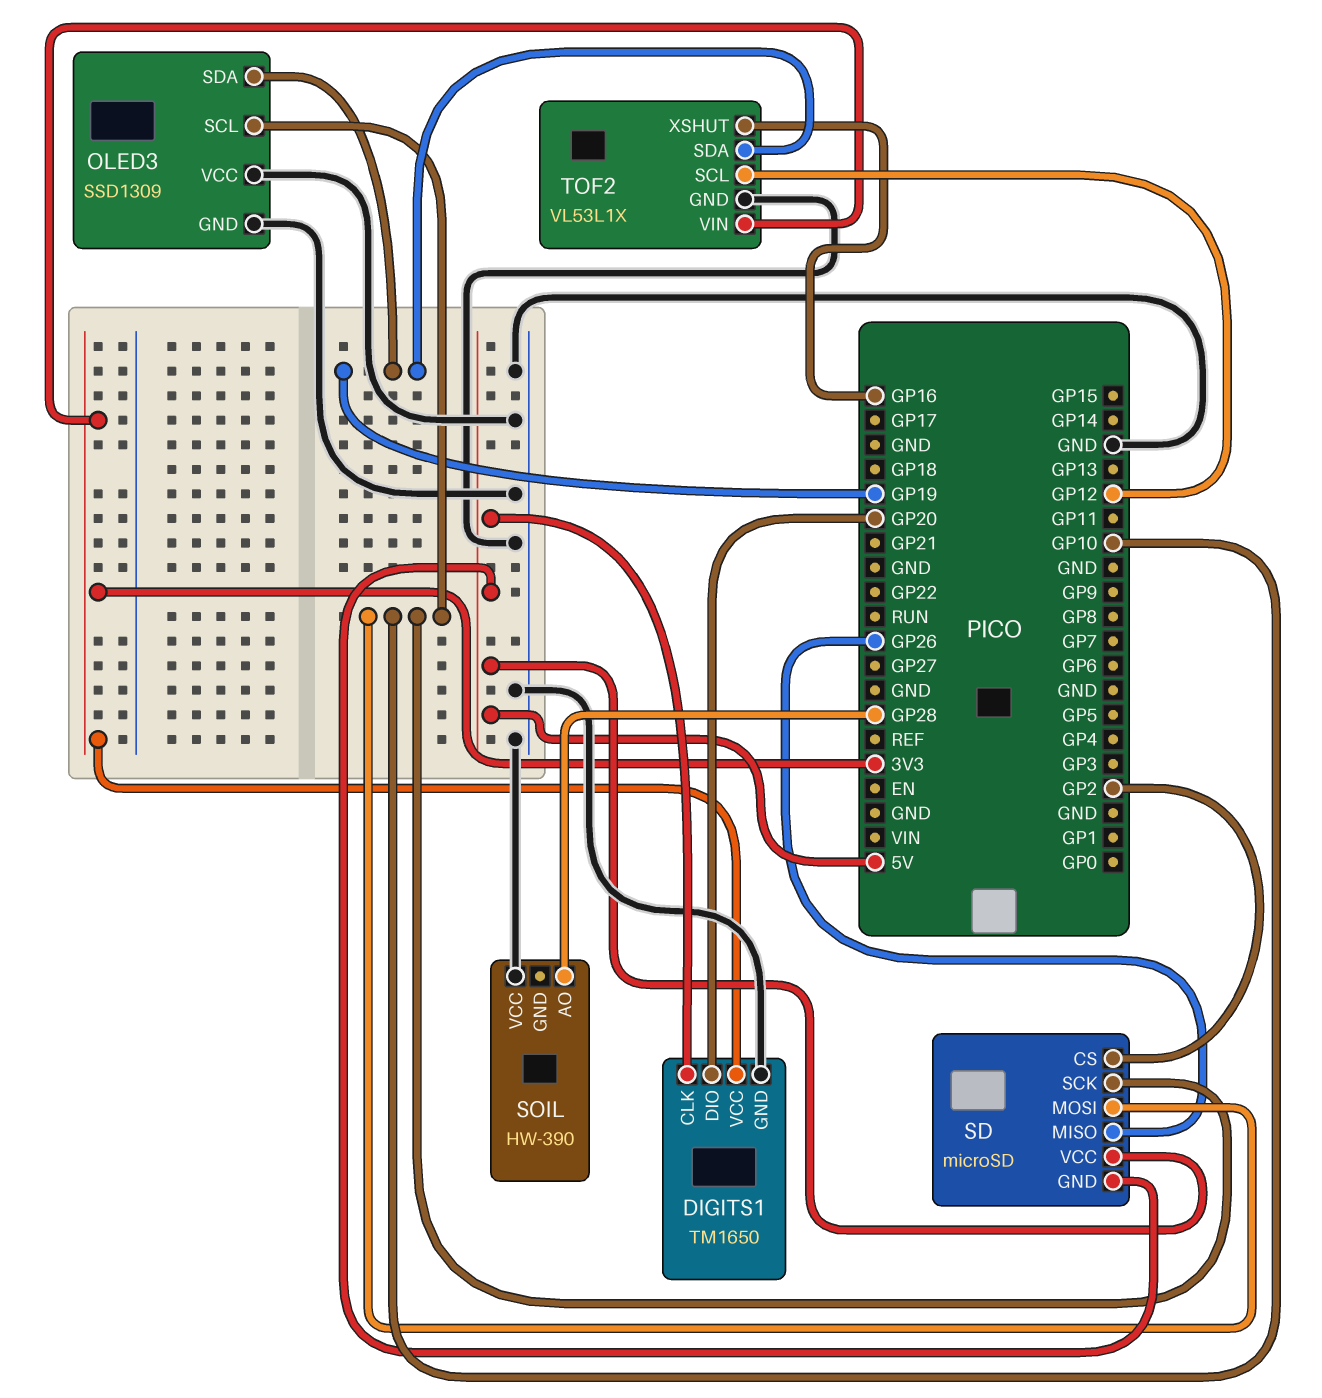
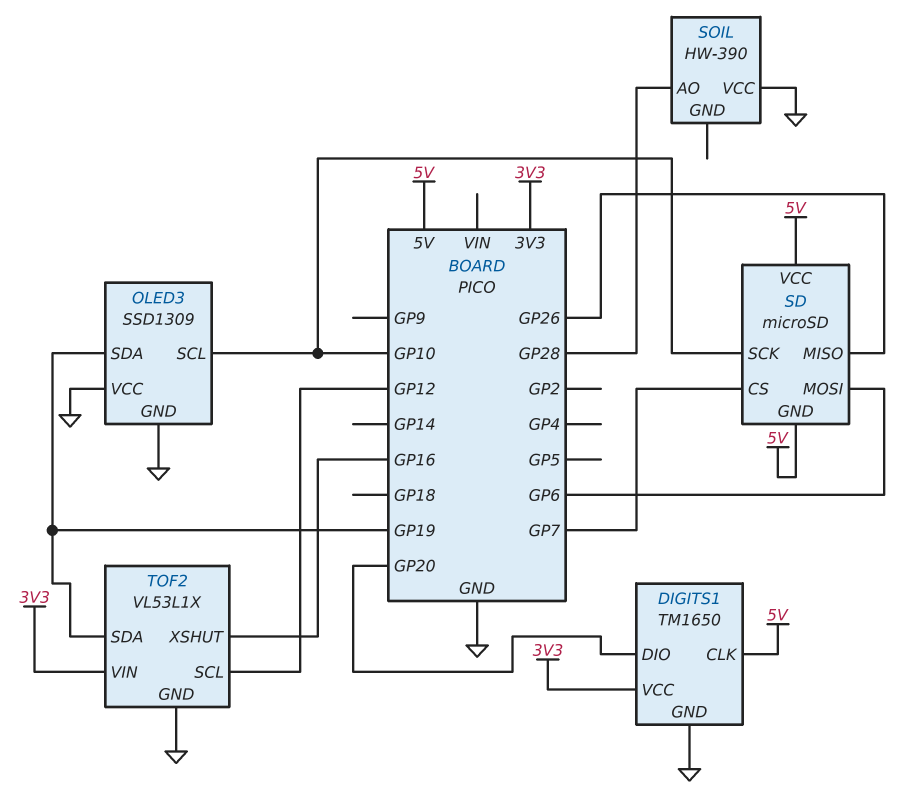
SD pin CS: GP2 -> GP7
SD pin MOSI: GP10 -> GP6

